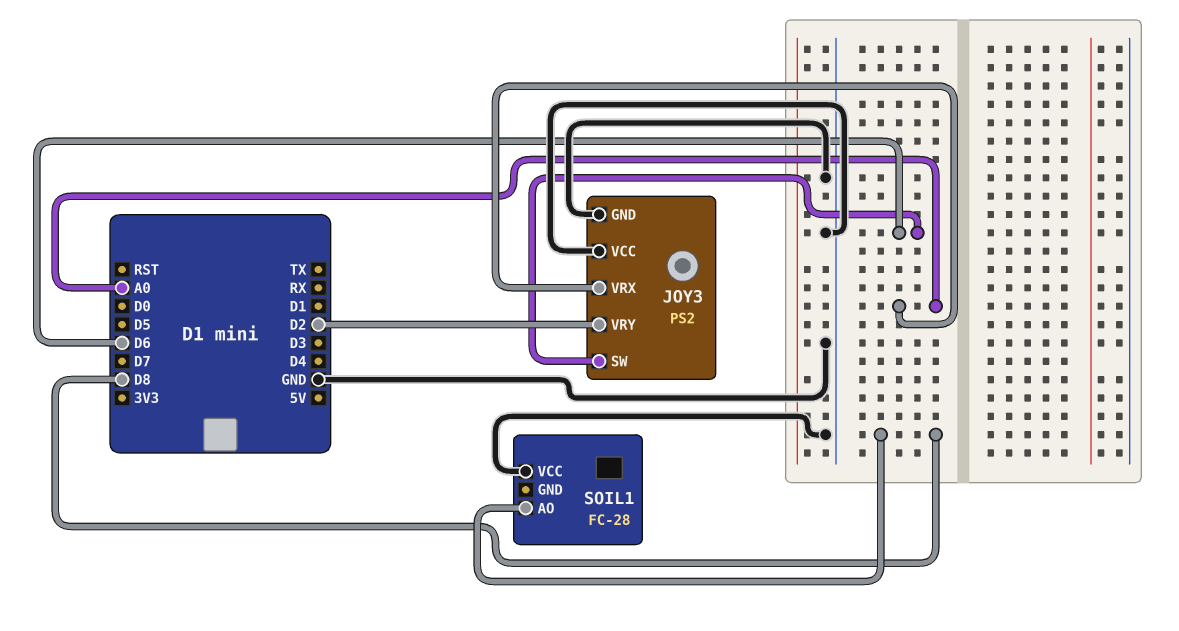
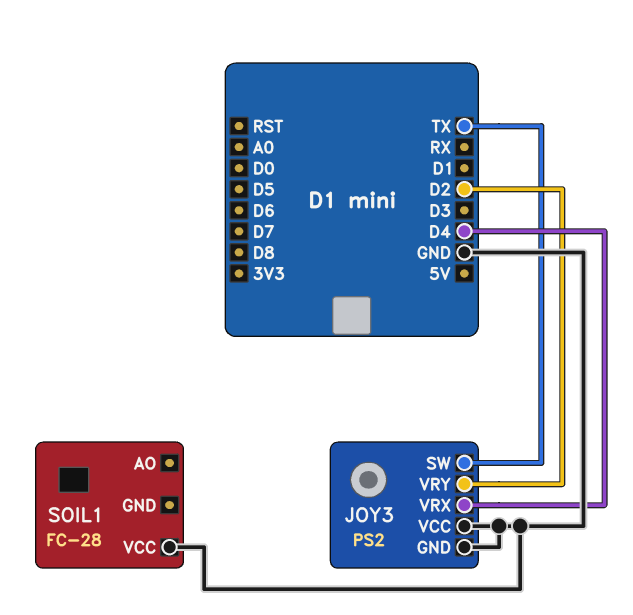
JOY3 pin SW: D6 -> TX
JOY3 pin VRX: A0 -> D4
SOIL1 pin AO: D8 -> none

